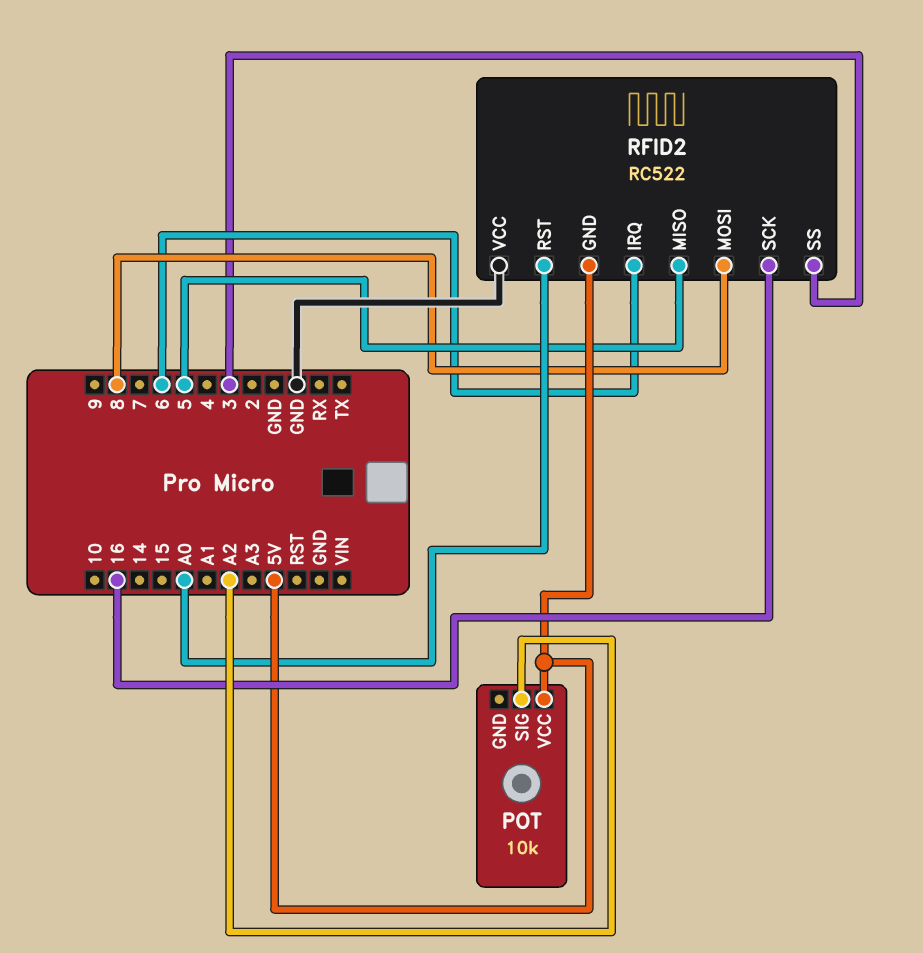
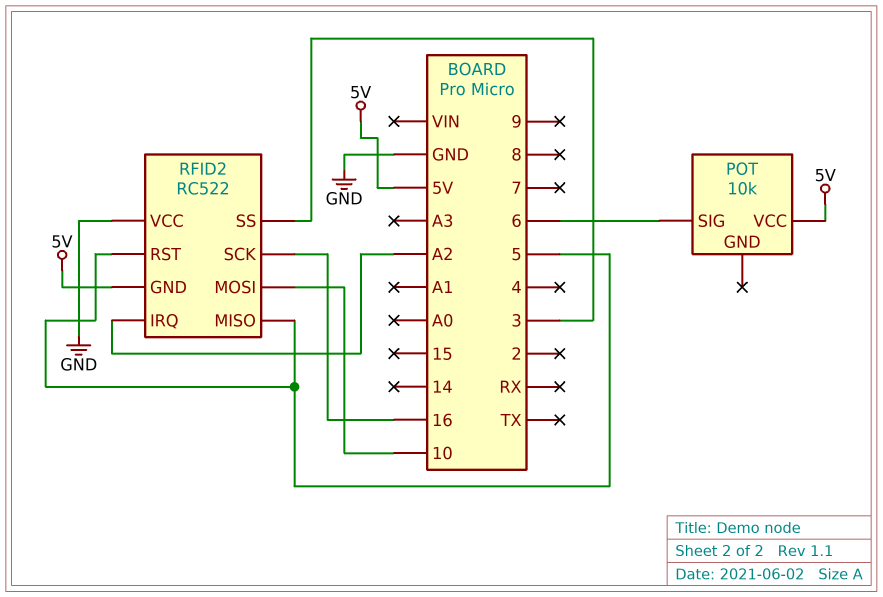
POT pin SIG: A2 -> 6
RFID2 pin IRQ: 6 -> A2
RFID2 pin MOSI: 8 -> 10
RFID2 pin RST: A0 -> 5

